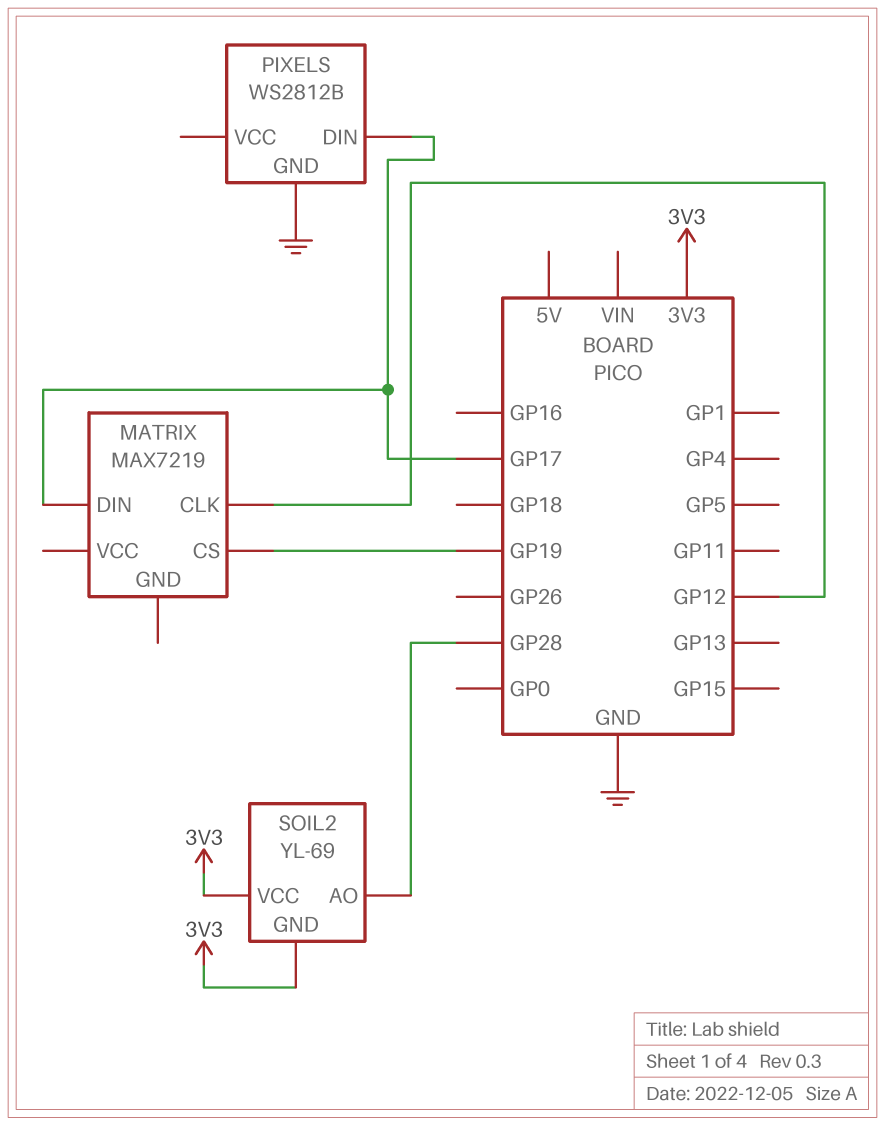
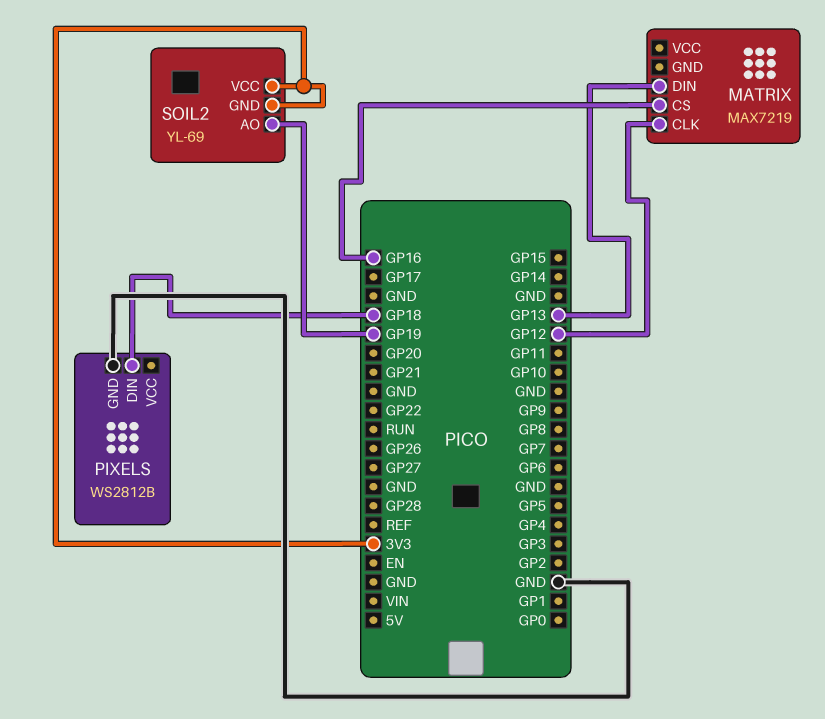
MATRIX pin CS: GP19 -> GP16
MATRIX pin DIN: GP17 -> GP13
PIXELS pin DIN: GP17 -> GP18
SOIL2 pin AO: GP28 -> GP19

